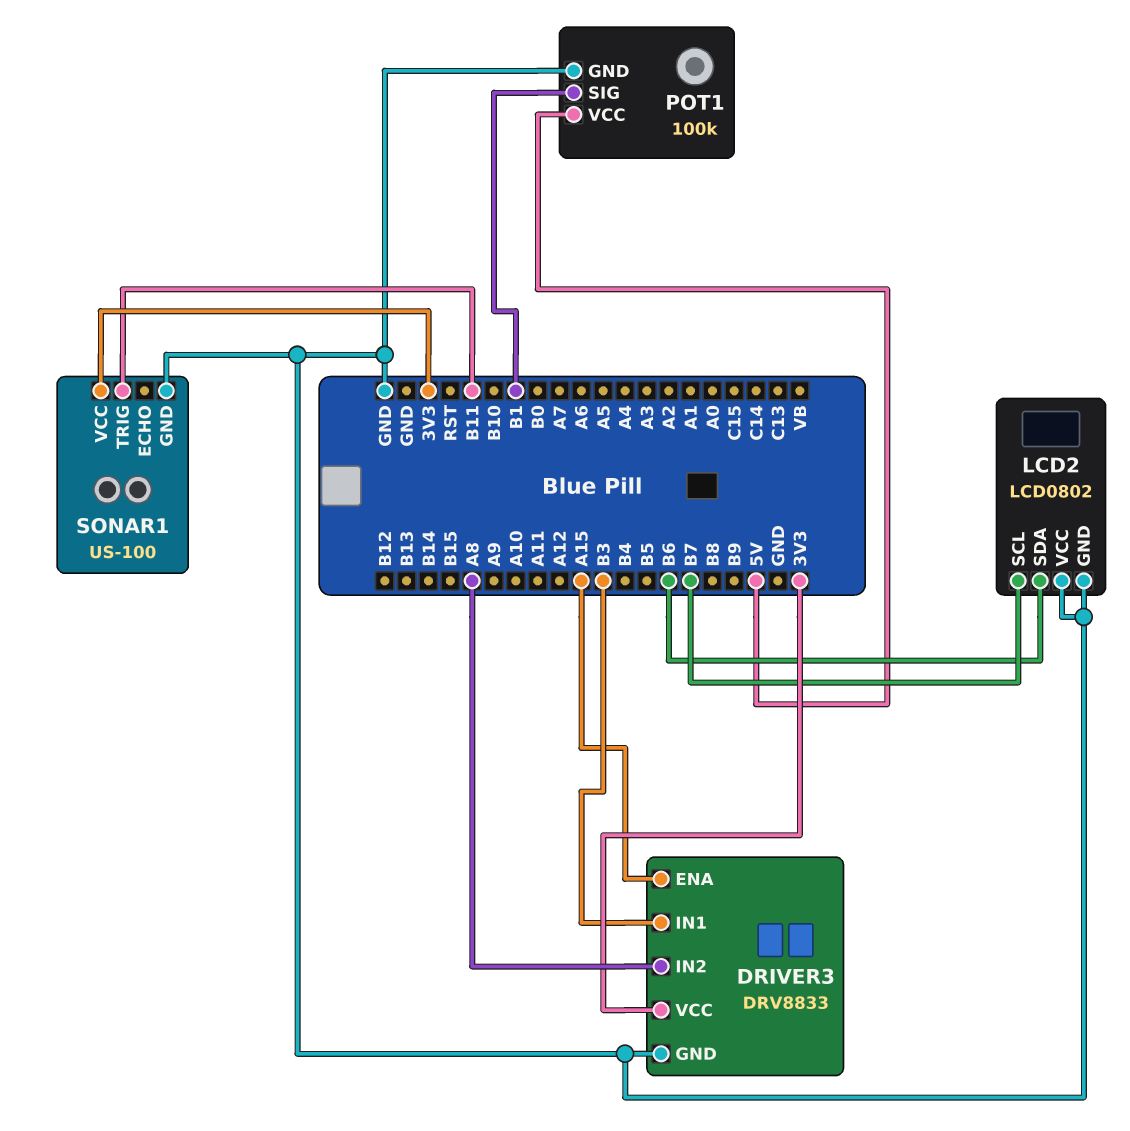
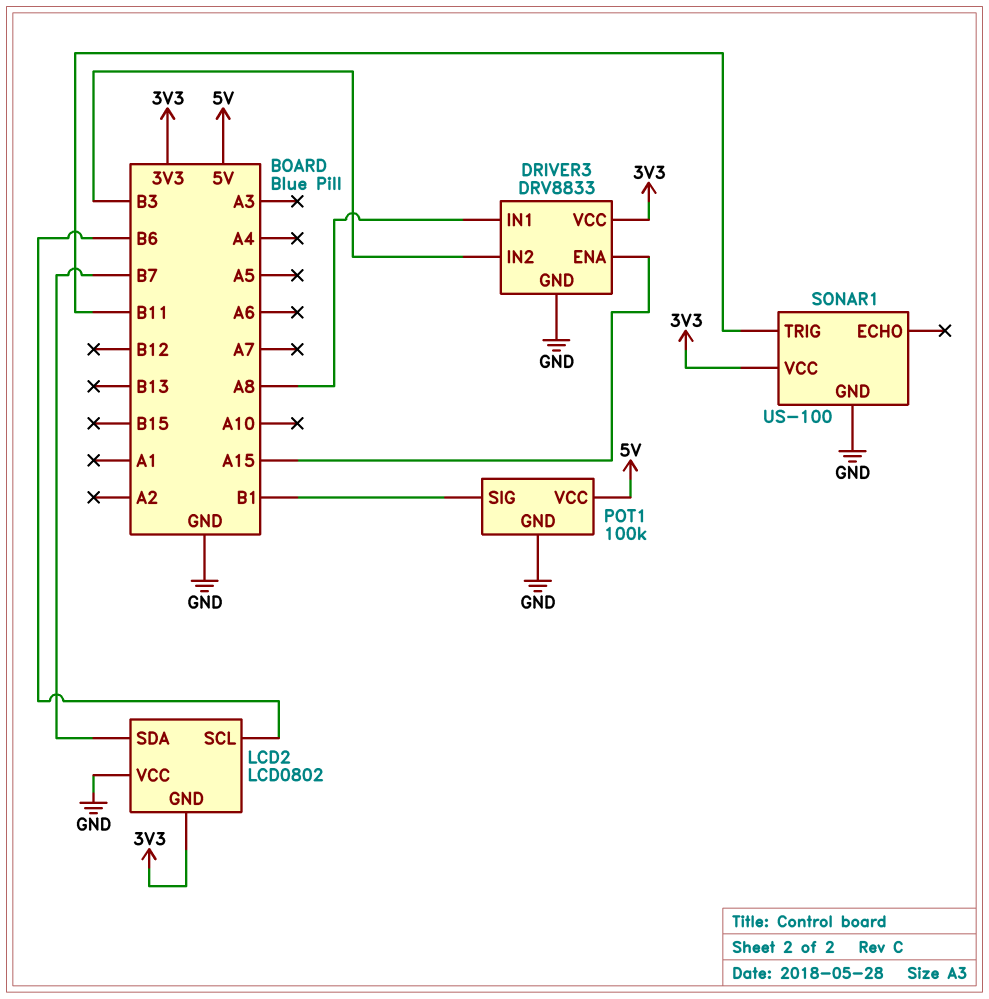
DRIVER3 pin IN1: B3 -> A8
DRIVER3 pin IN2: A8 -> B3
LCD2 pin GND: GND -> 3V3
LCD2 pin SCL: B7 -> B6
LCD2 pin SDA: B6 -> B7

